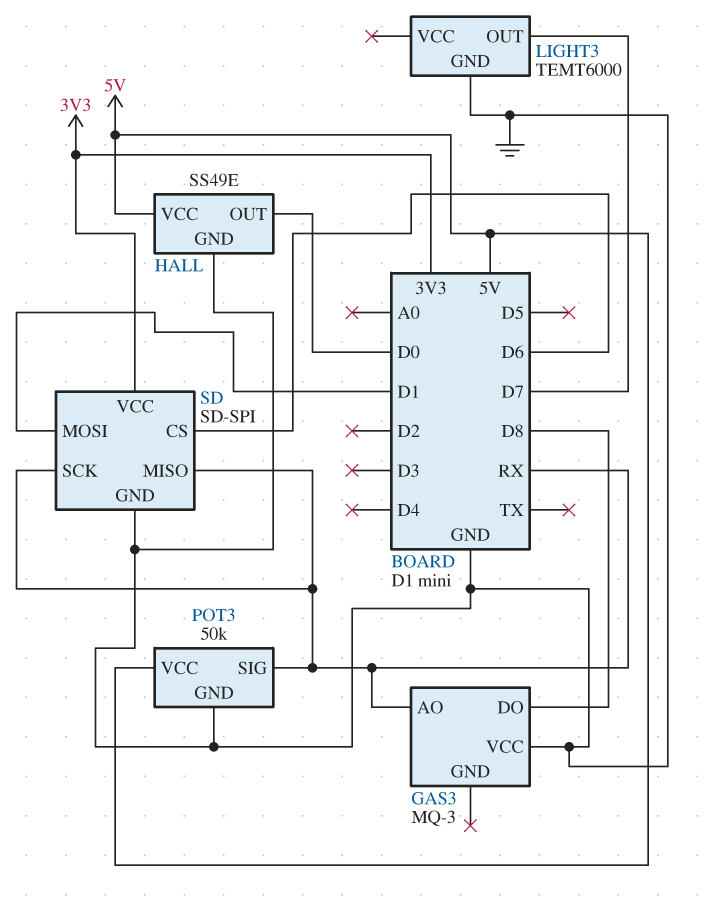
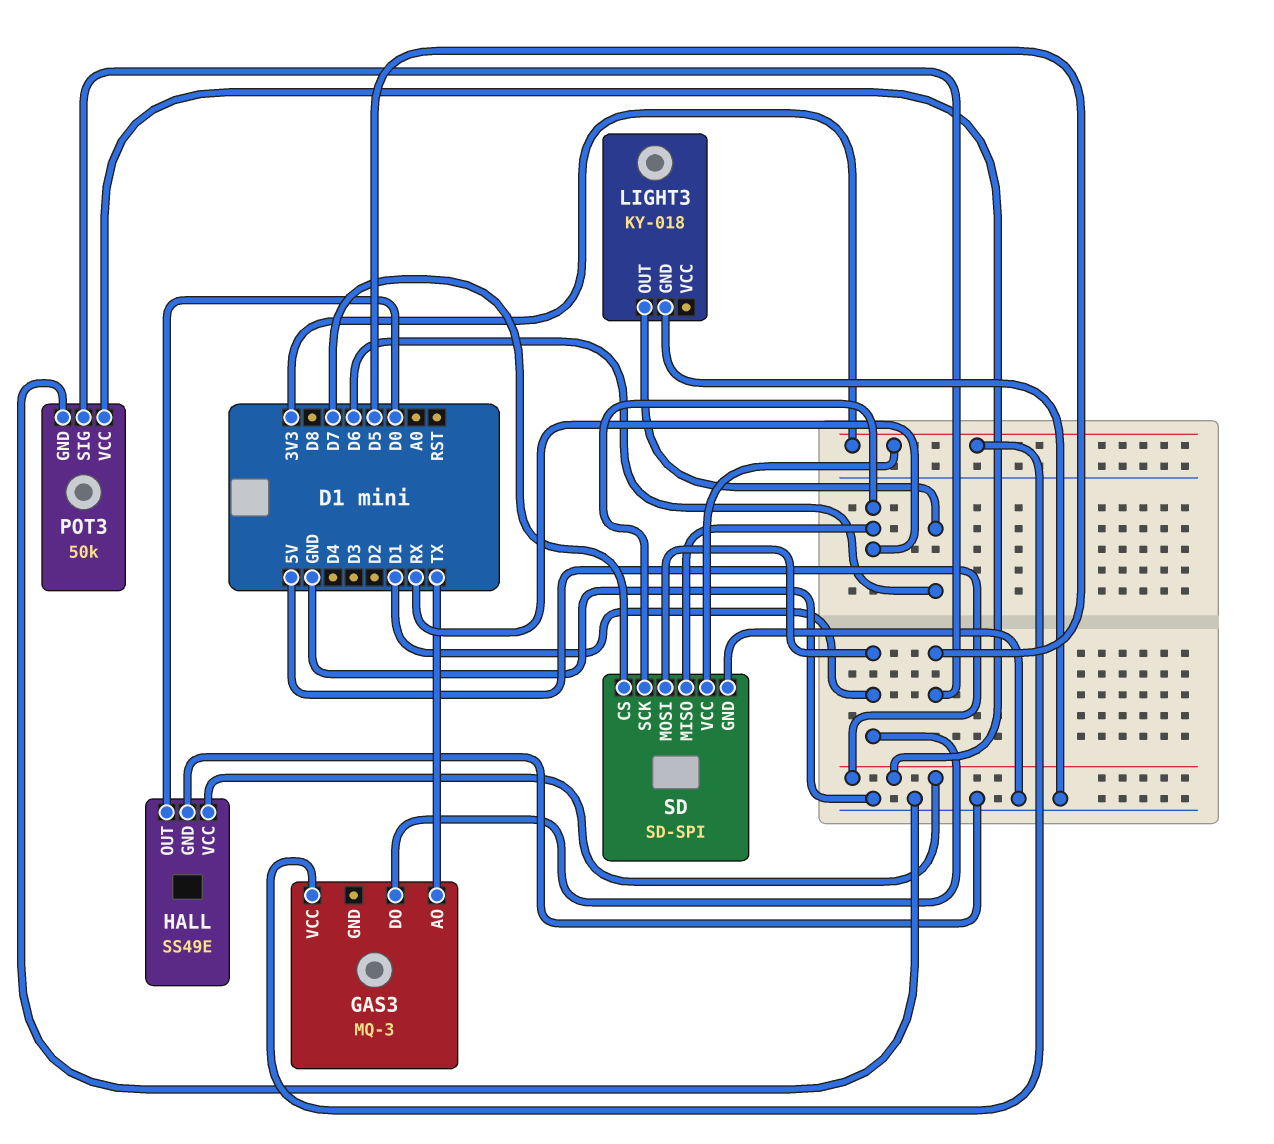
GAS3 pin AO: RX -> TX
GAS3 pin DO: D8 -> D1
GAS3 pin VCC: GND -> 3V3
LIGHT3: TEMT6000 -> KY-018
LIGHT3 pin OUT: D7 -> D6
POT3 pin SIG: RX -> D5
SD pin CS: D6 -> D7

